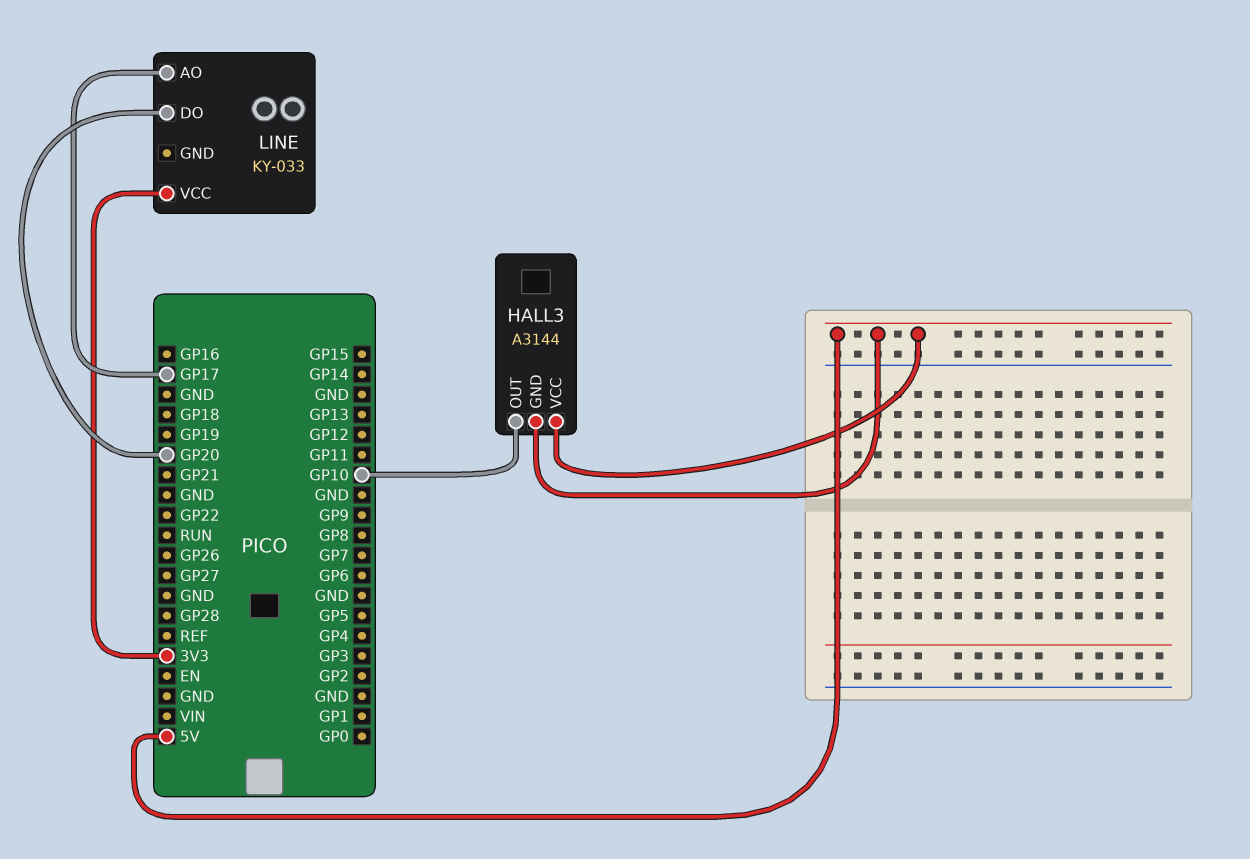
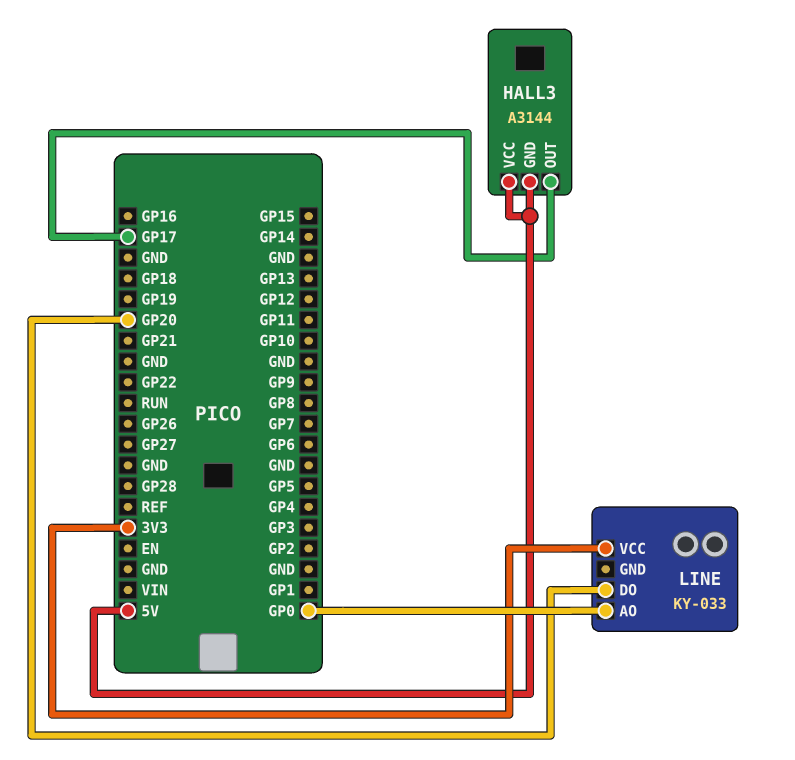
HALL3 pin OUT: GP10 -> GP17
LINE pin AO: GP17 -> GP0

